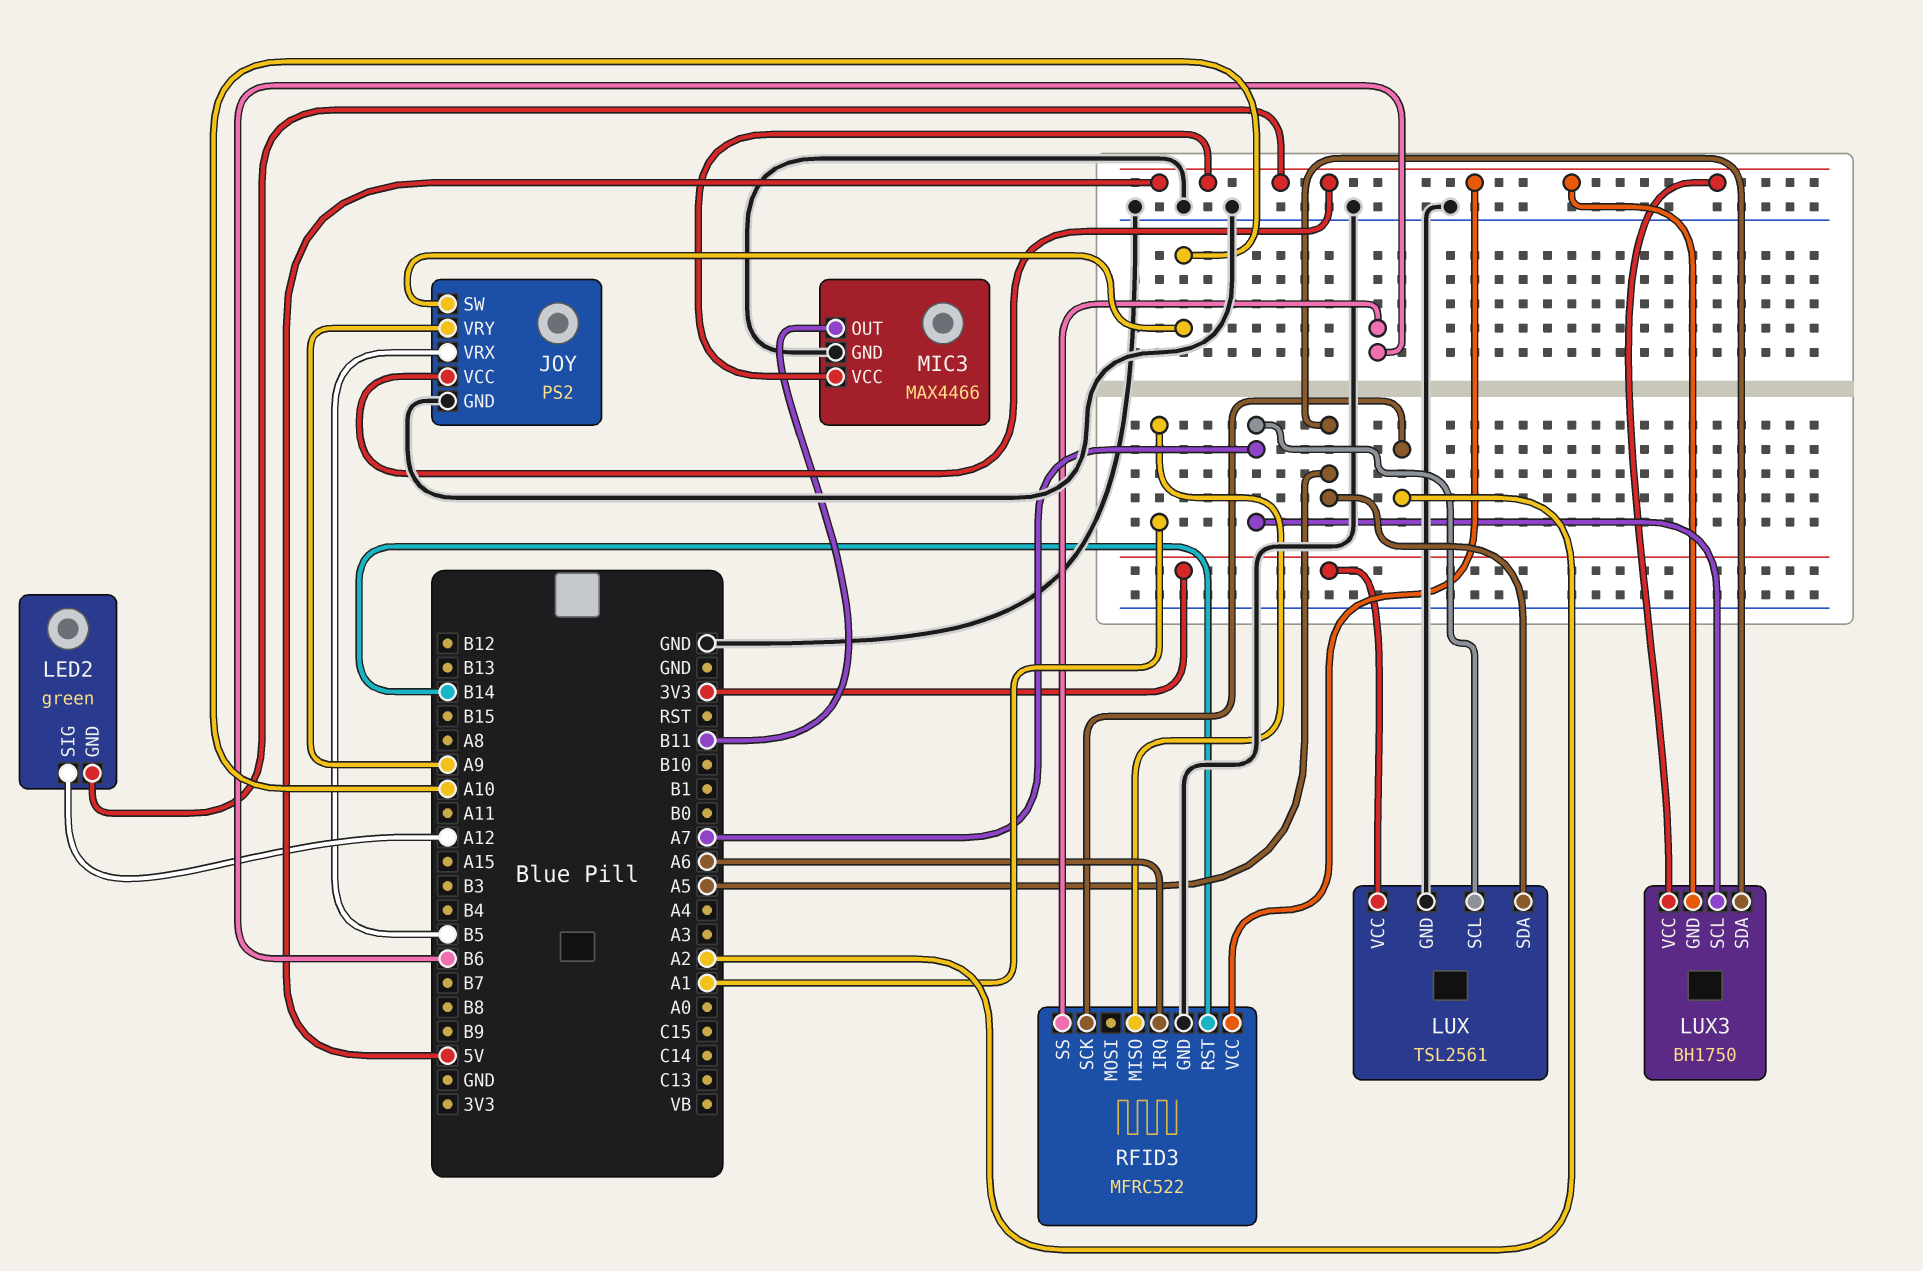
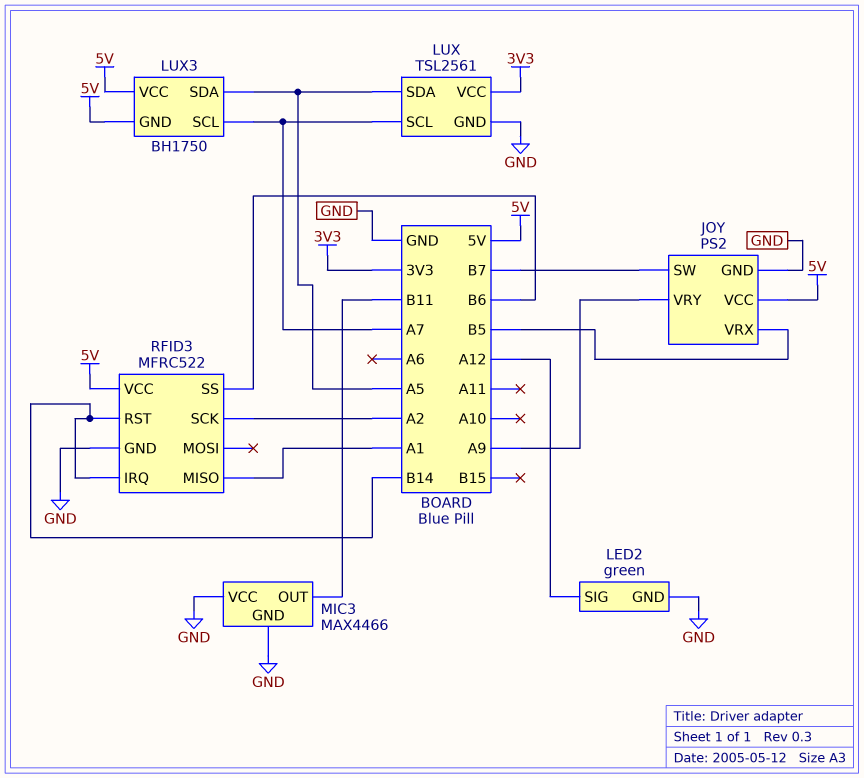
JOY pin SW: A10 -> B7
LED2 pin GND: 5V -> GND
MIC3 pin VCC: 5V -> GND
RFID3 pin IRQ: A6 -> B14

